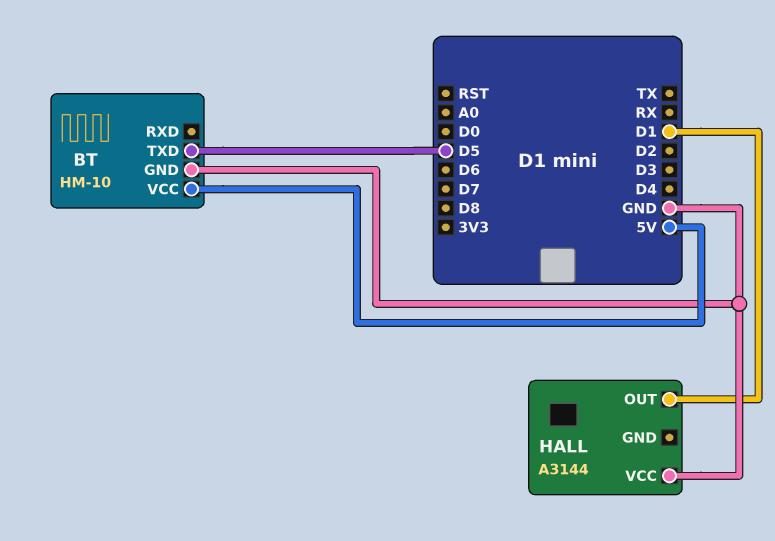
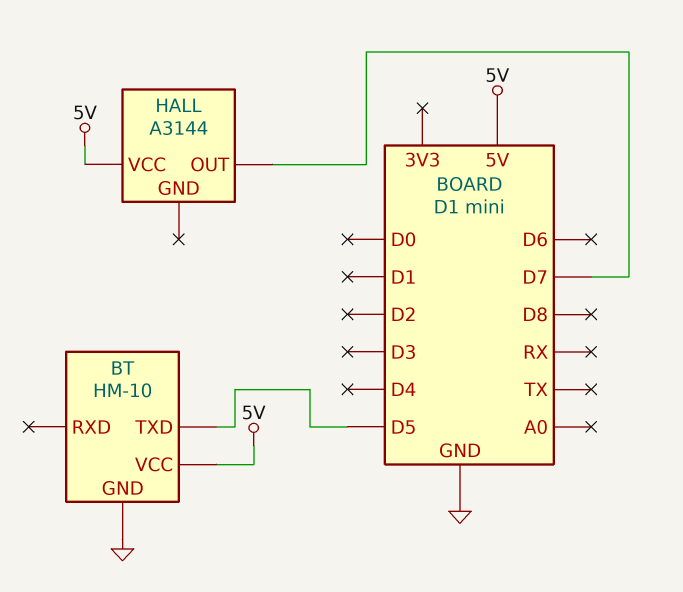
HALL pin OUT: D1 -> D7
HALL pin VCC: GND -> 5V

